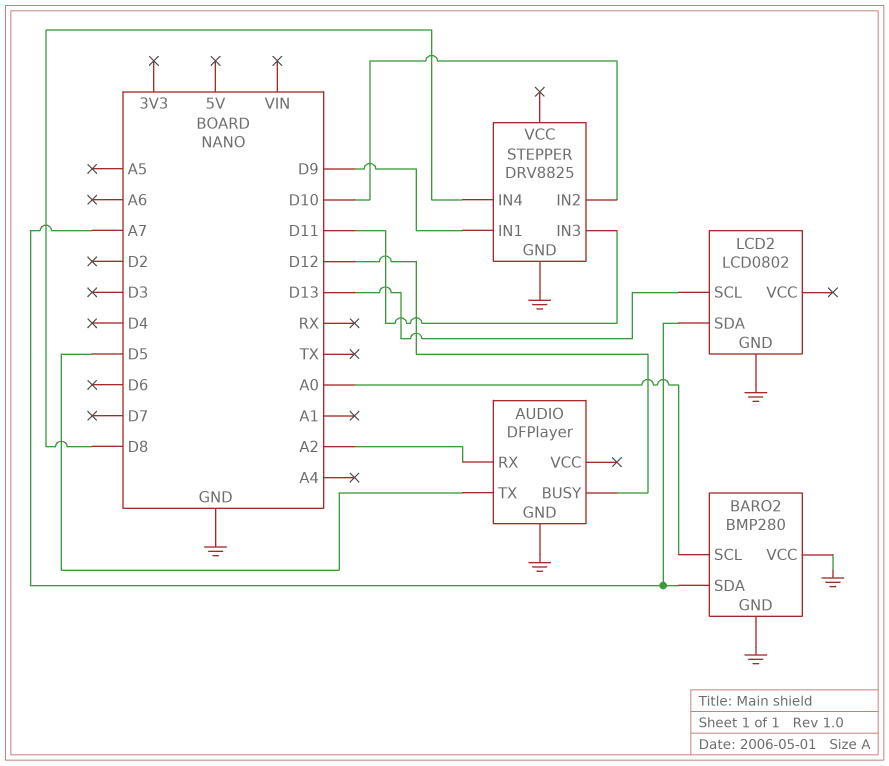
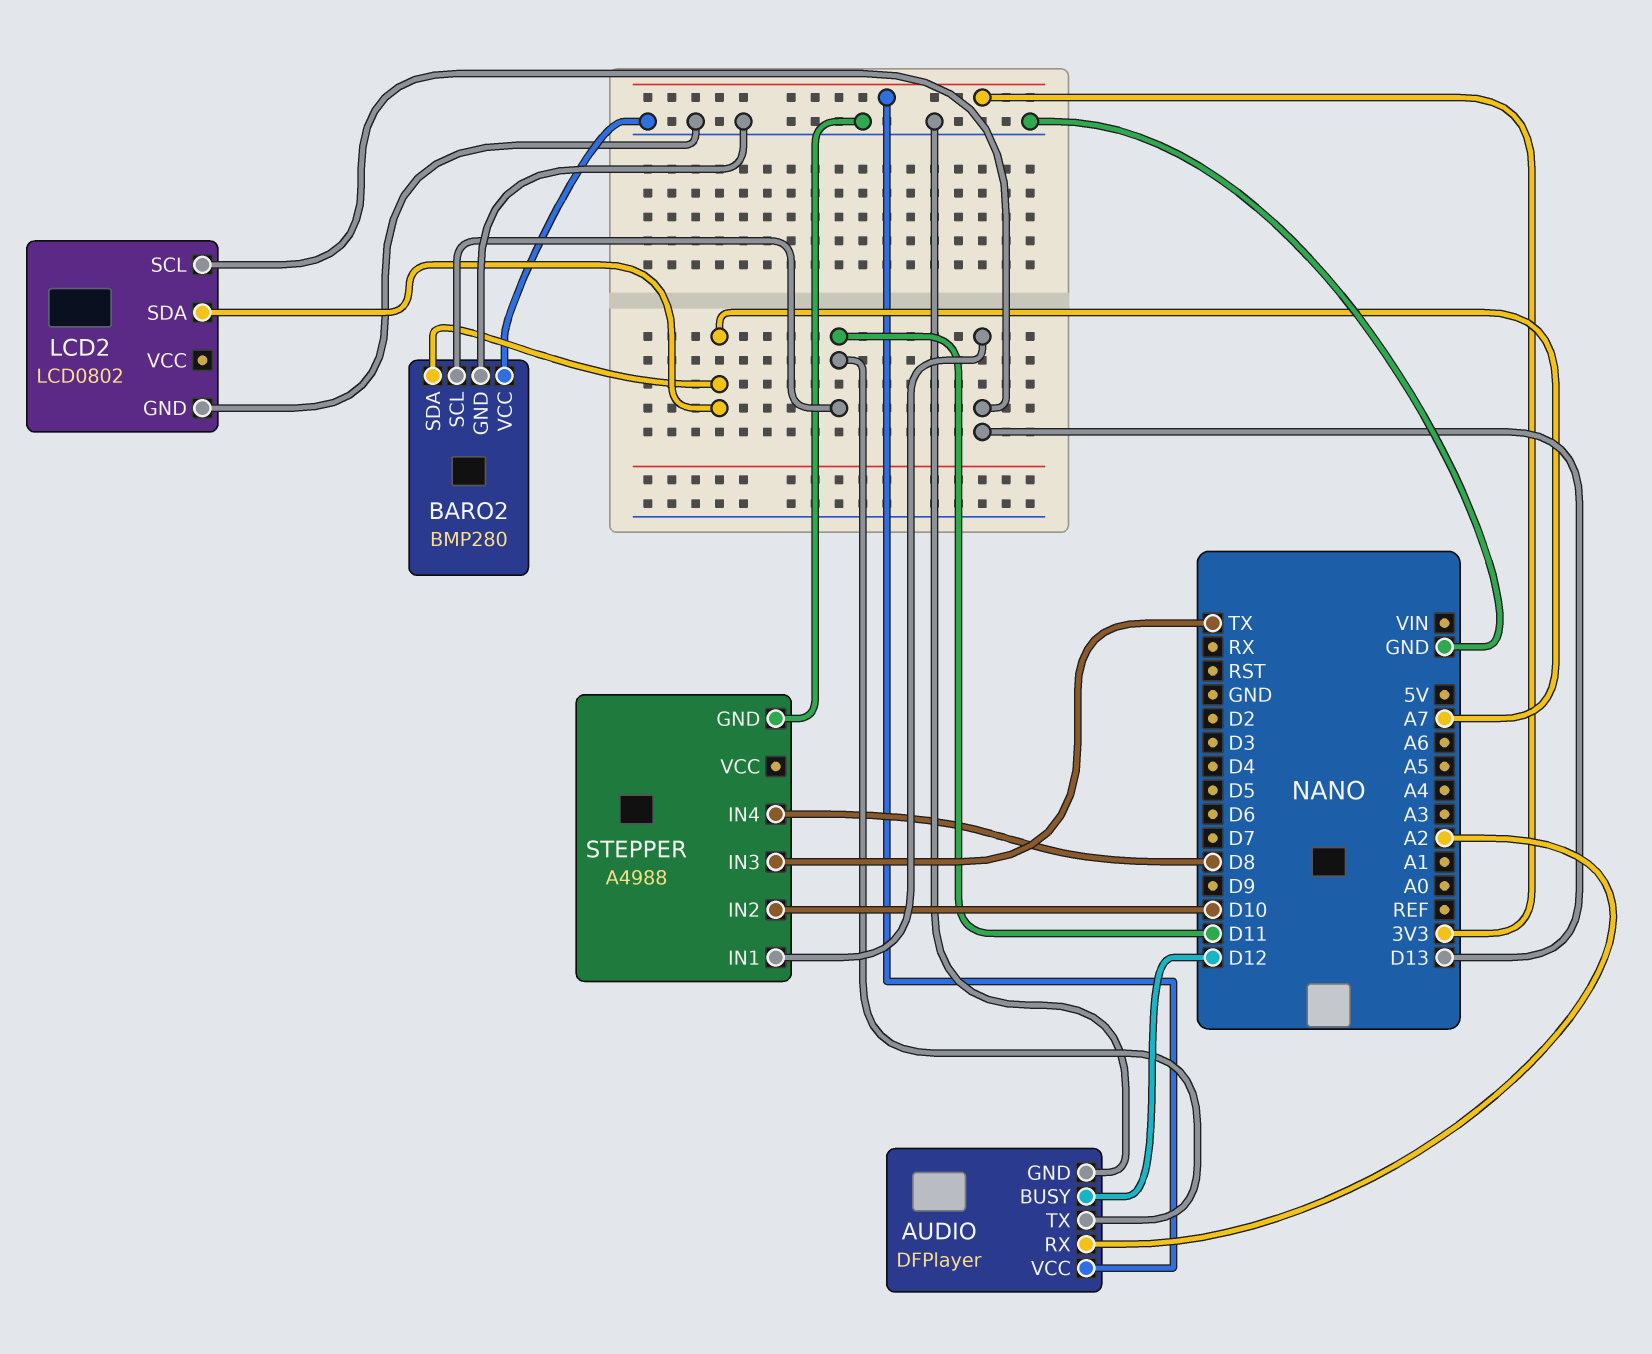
AUDIO pin TX: D5 -> D11
AUDIO pin VCC: none -> 3V3
BARO2 pin SCL: A0 -> D11
STEPPER: DRV8825 -> A4988
STEPPER pin IN1: D9 -> D13
STEPPER pin IN3: D11 -> TX

